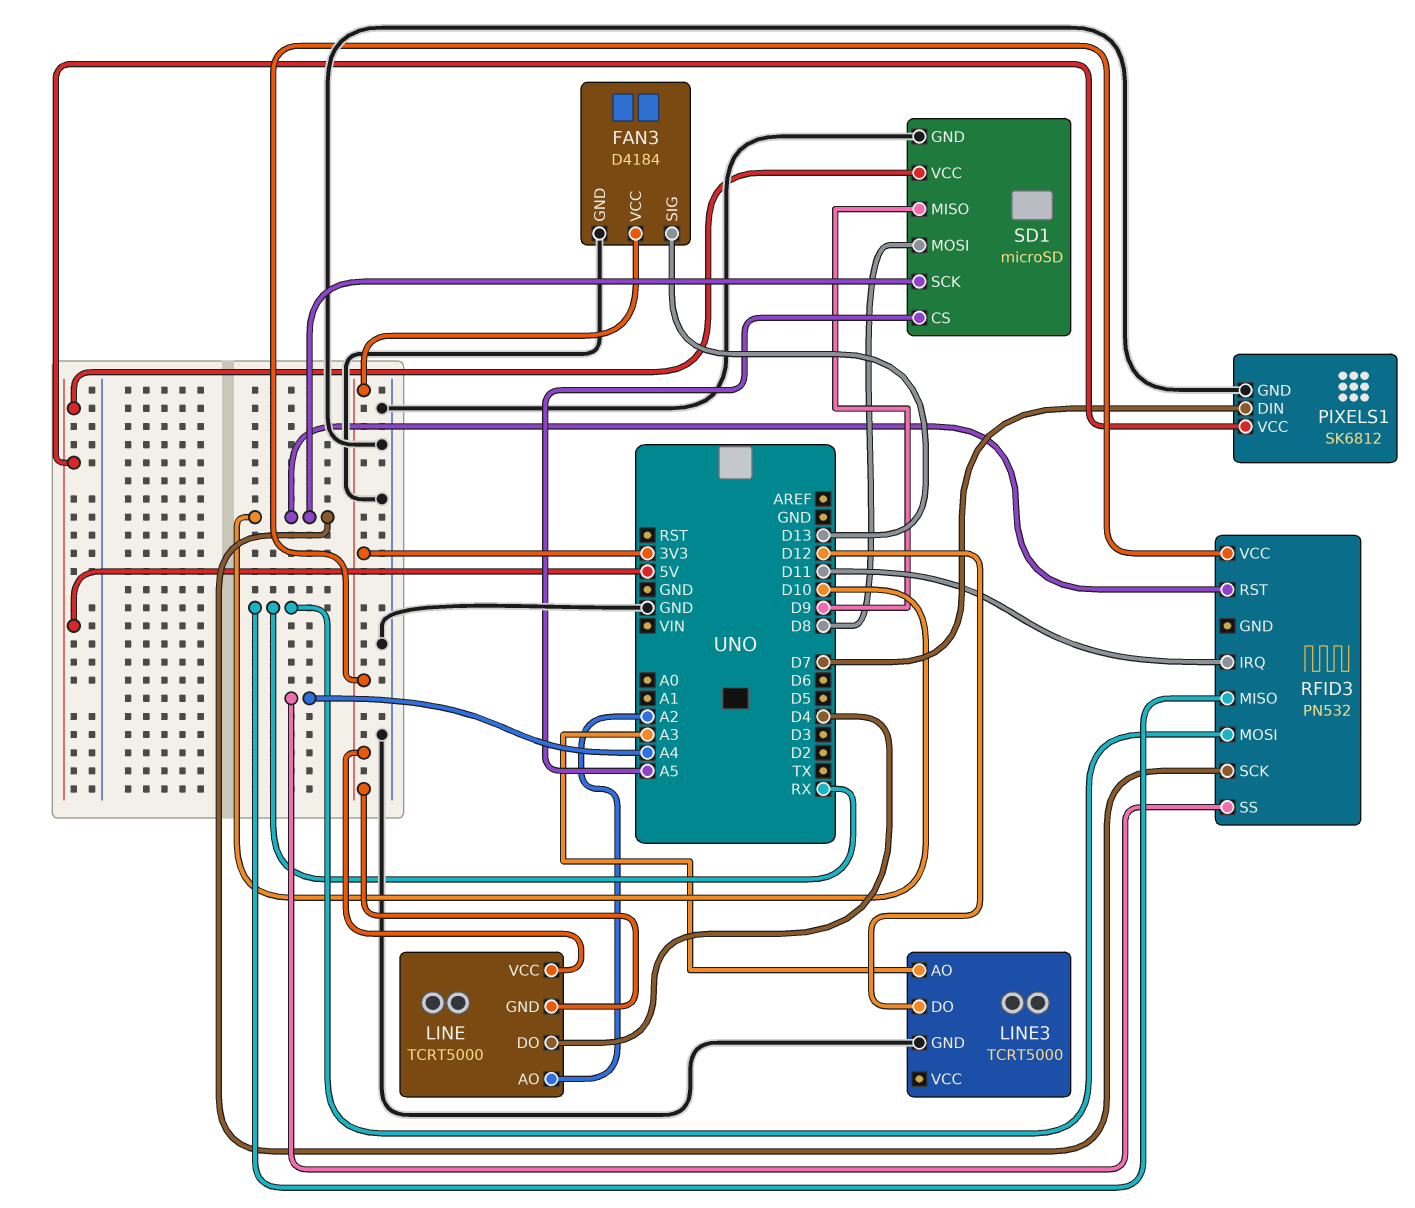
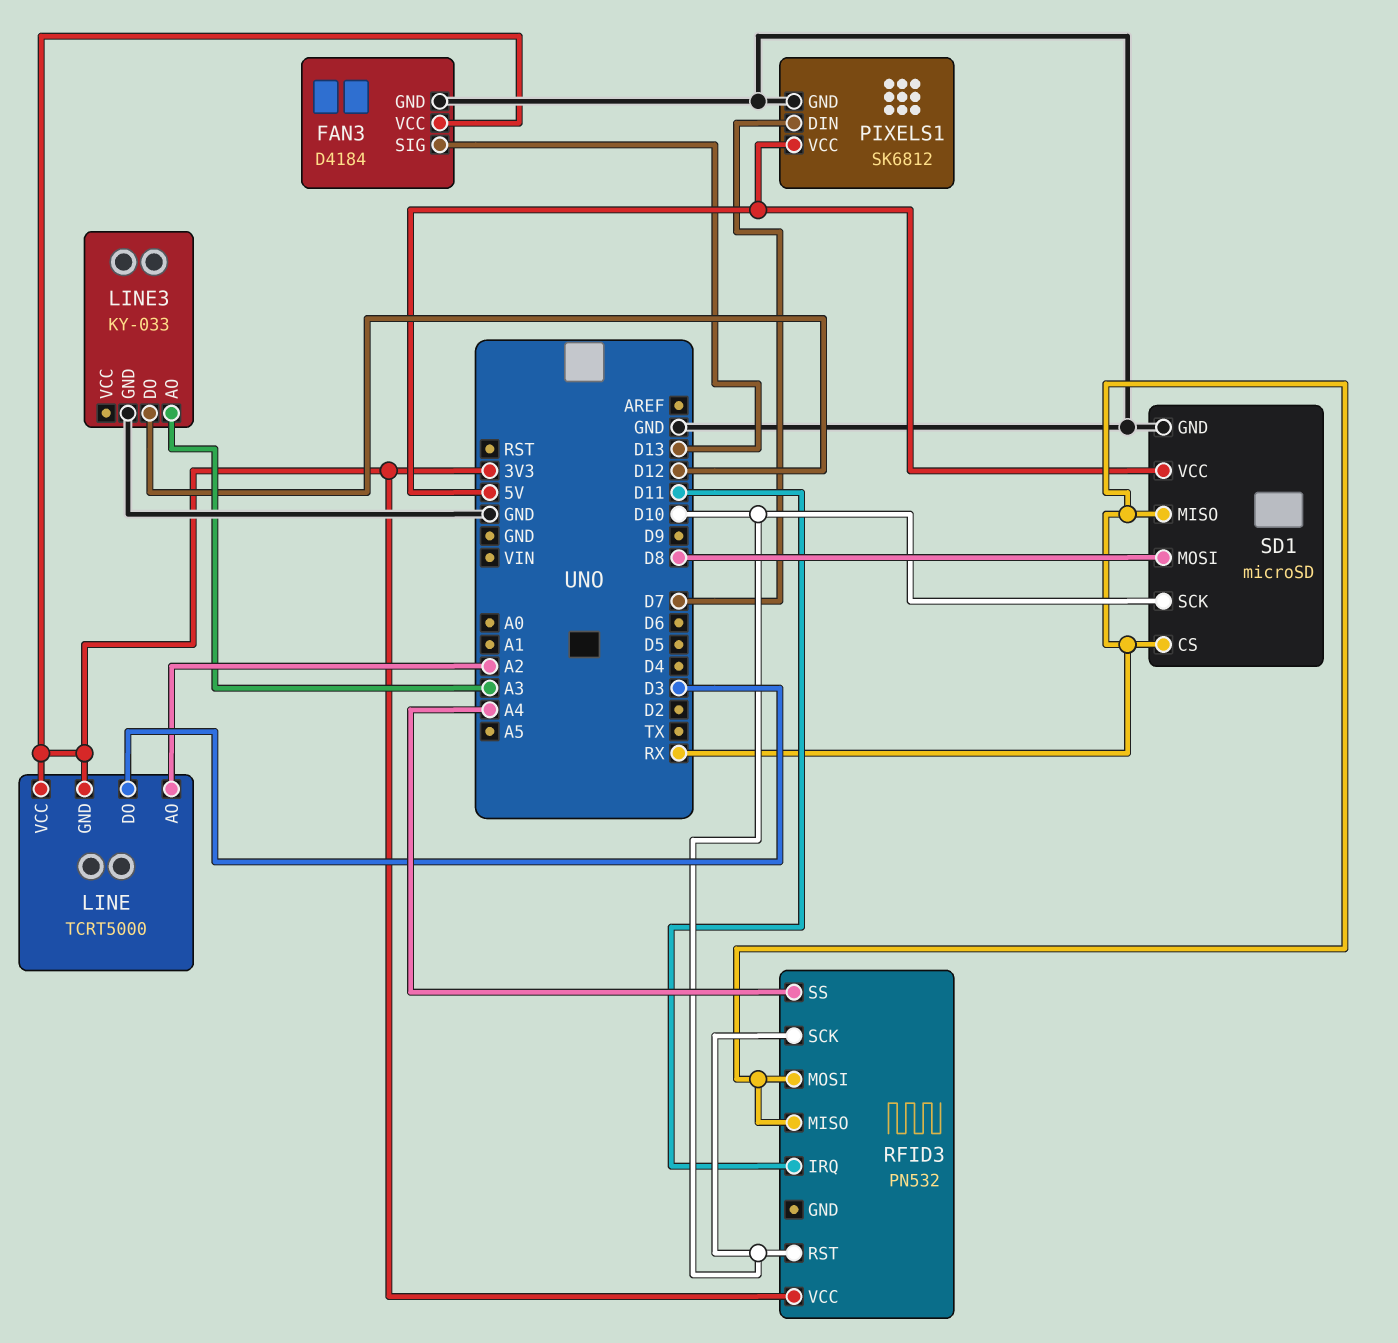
LINE pin DO: D4 -> D3
LINE3: TCRT5000 -> KY-033
SD1 pin CS: A5 -> RX
SD1 pin MISO: D9 -> RX

